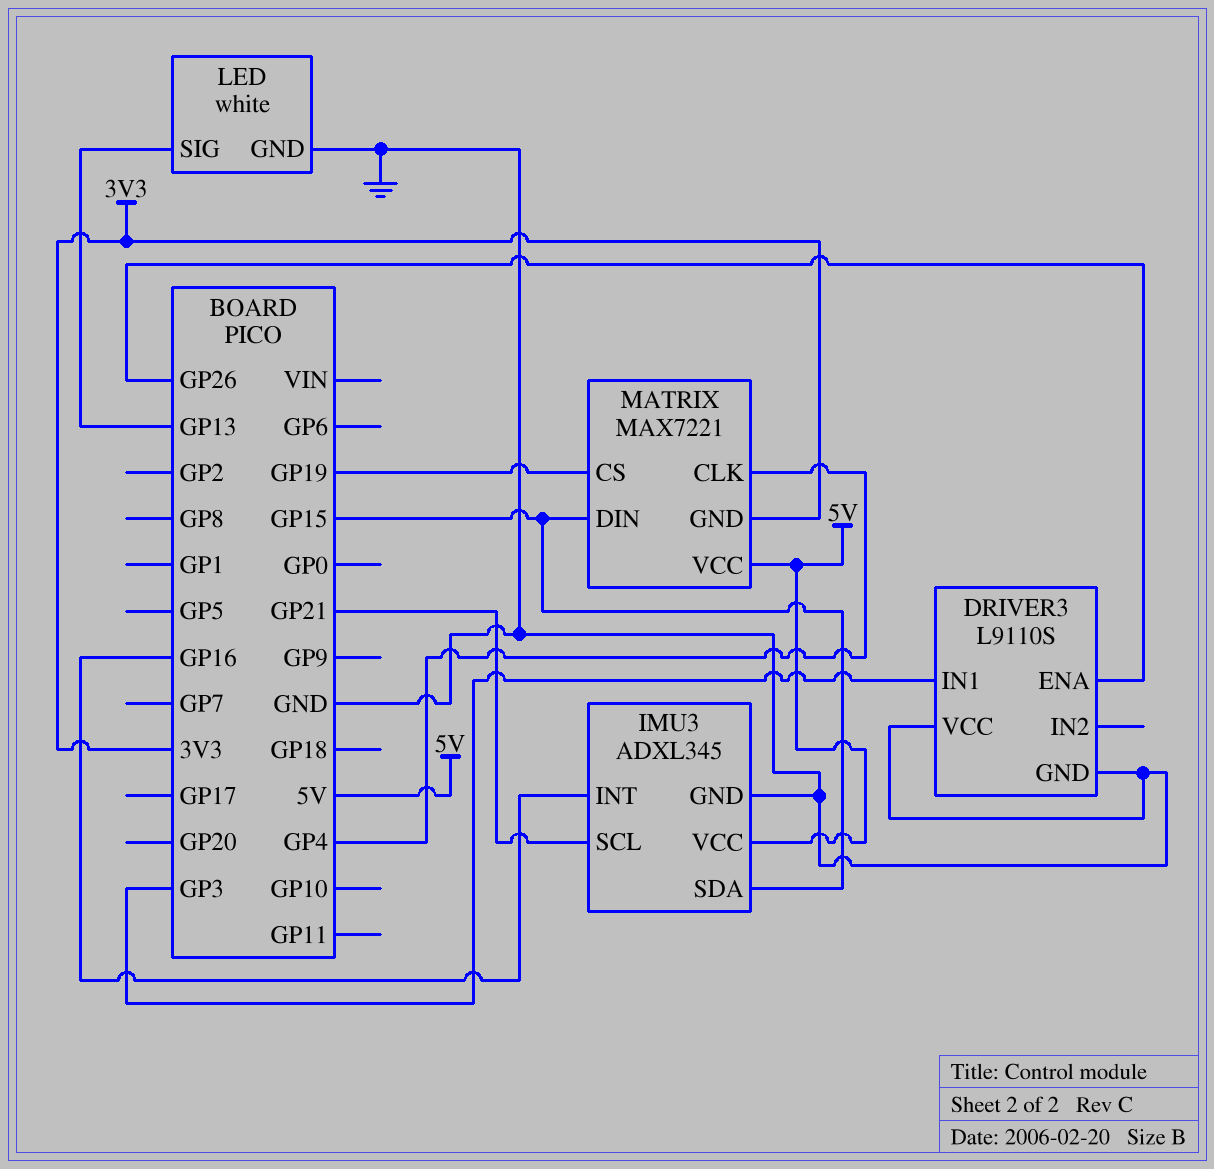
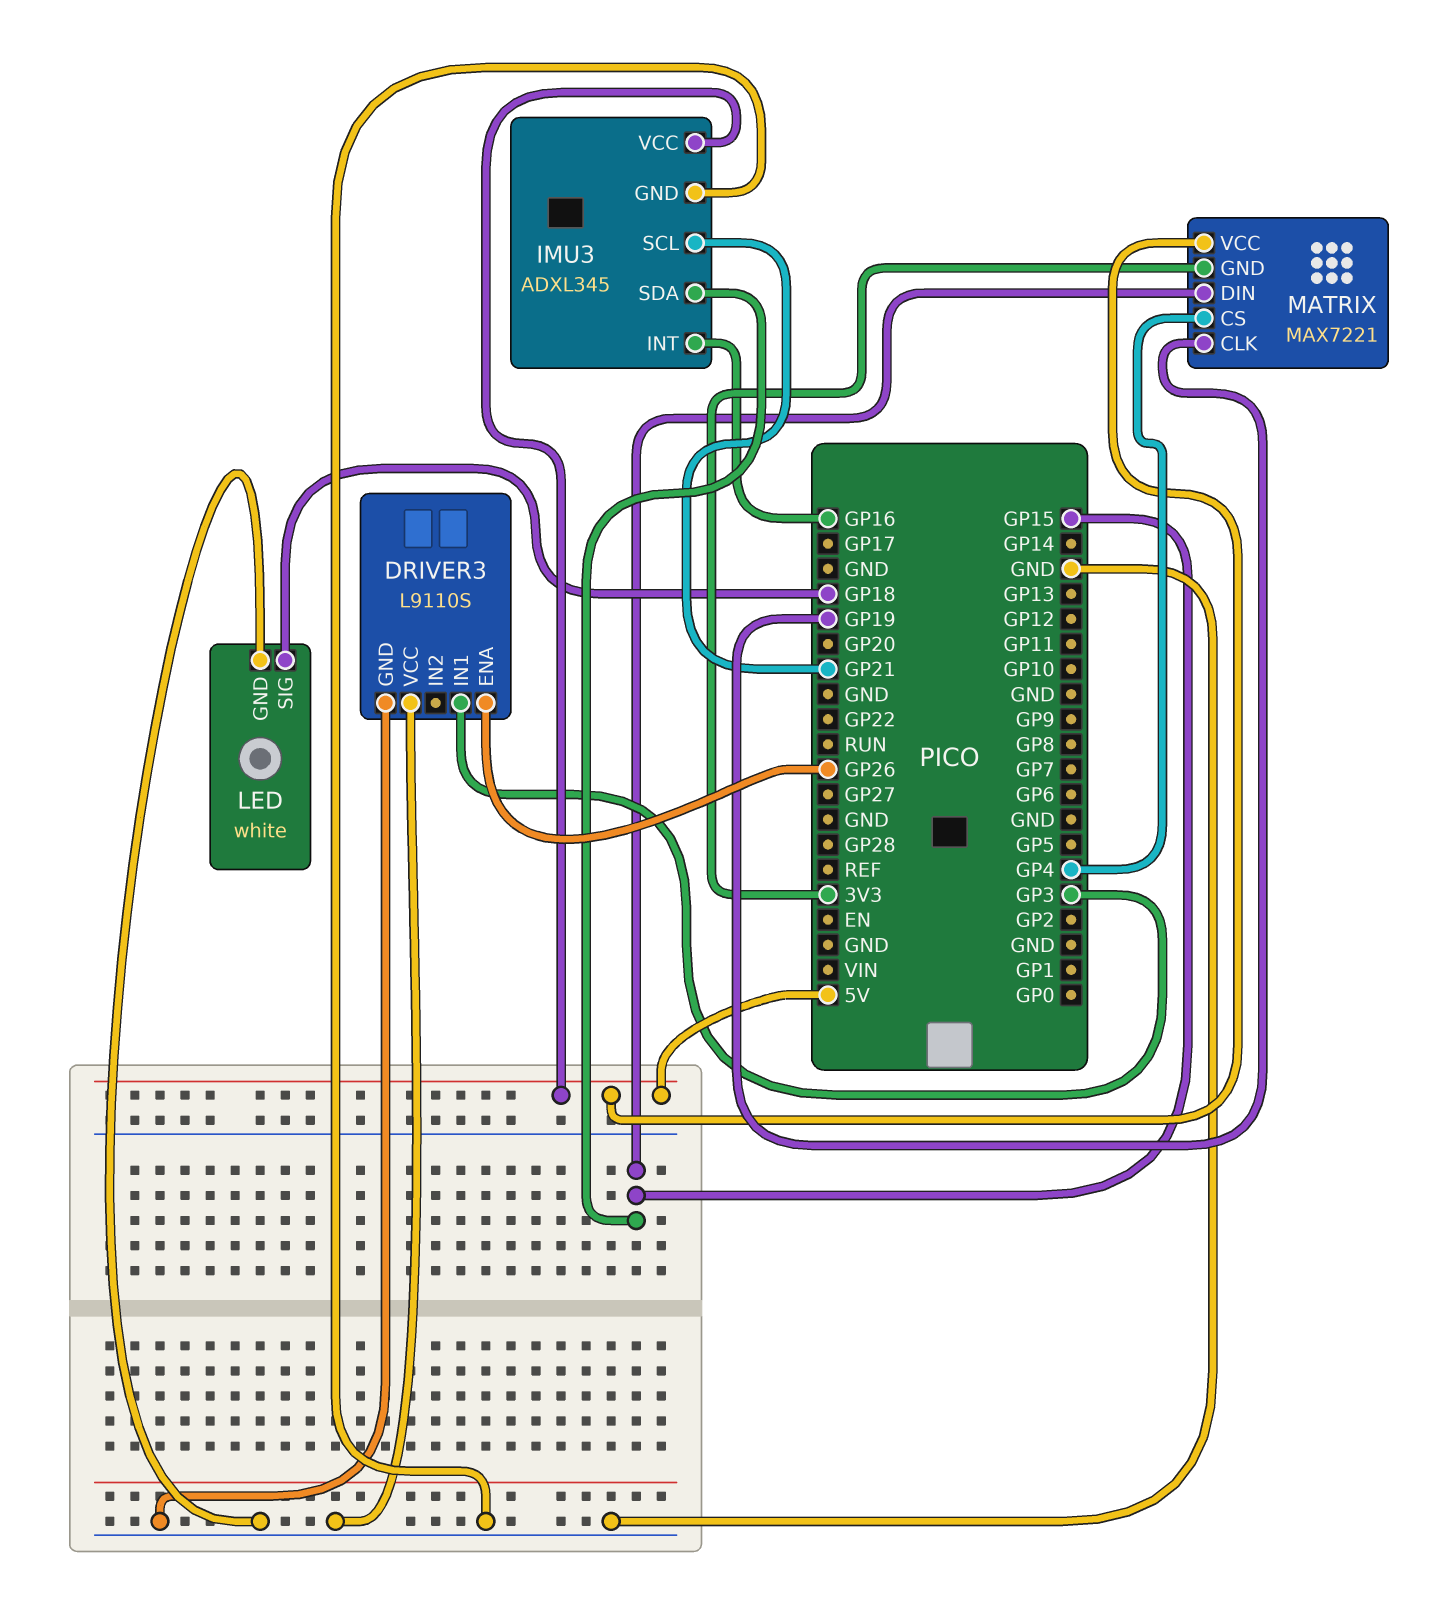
LED pin SIG: GP13 -> GP18
MATRIX pin CLK: GP4 -> GP19
MATRIX pin CS: GP19 -> GP4

